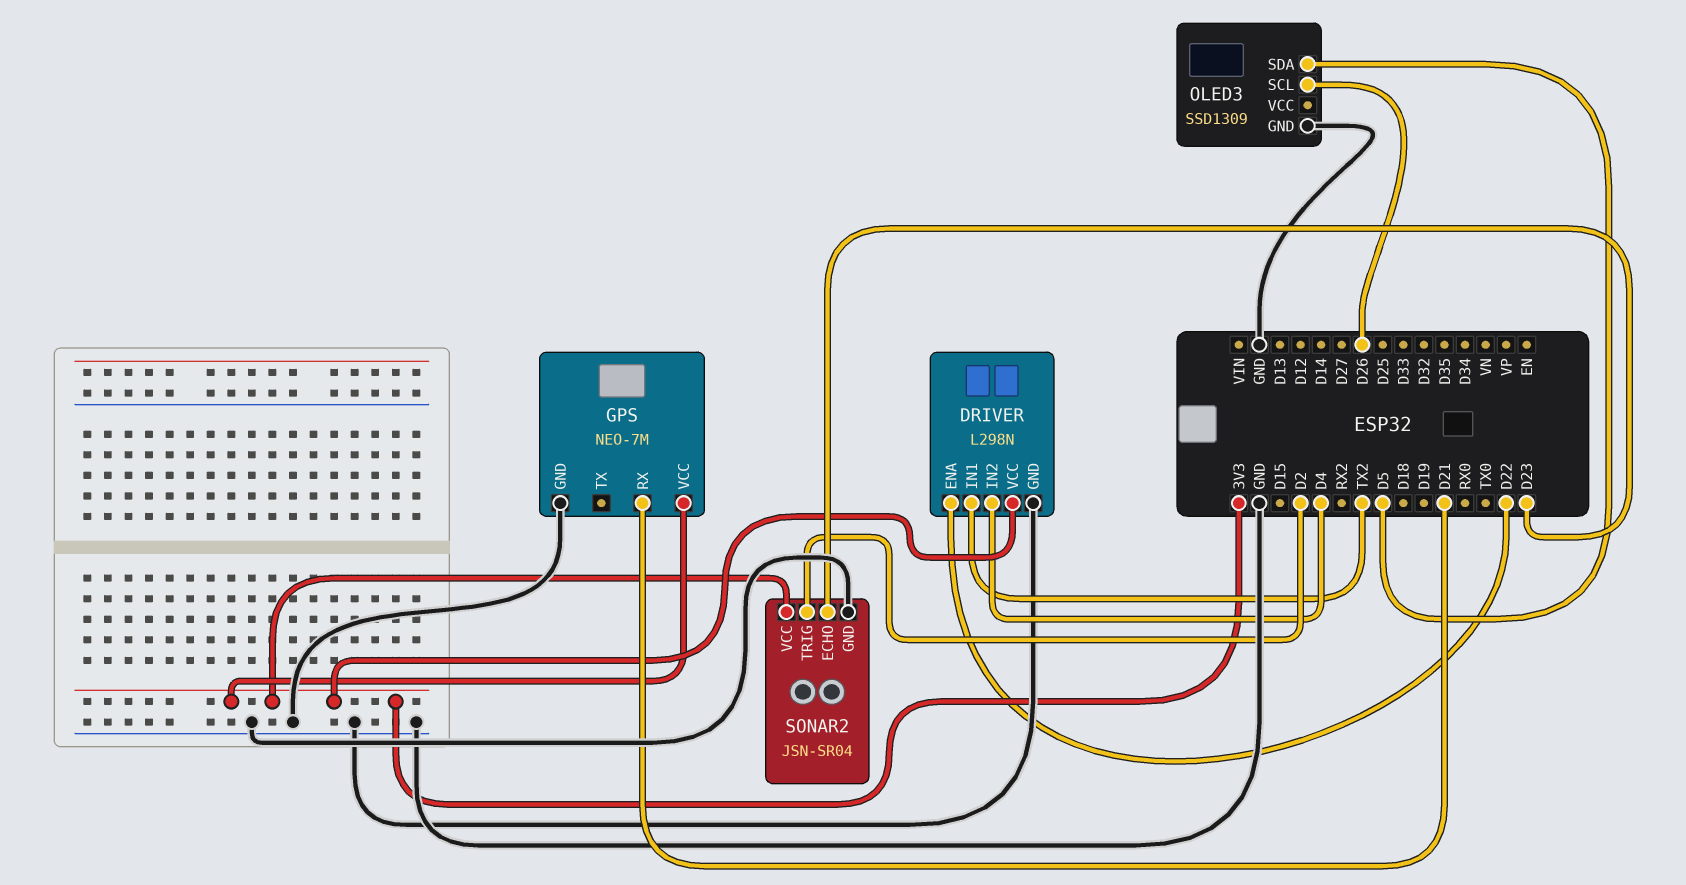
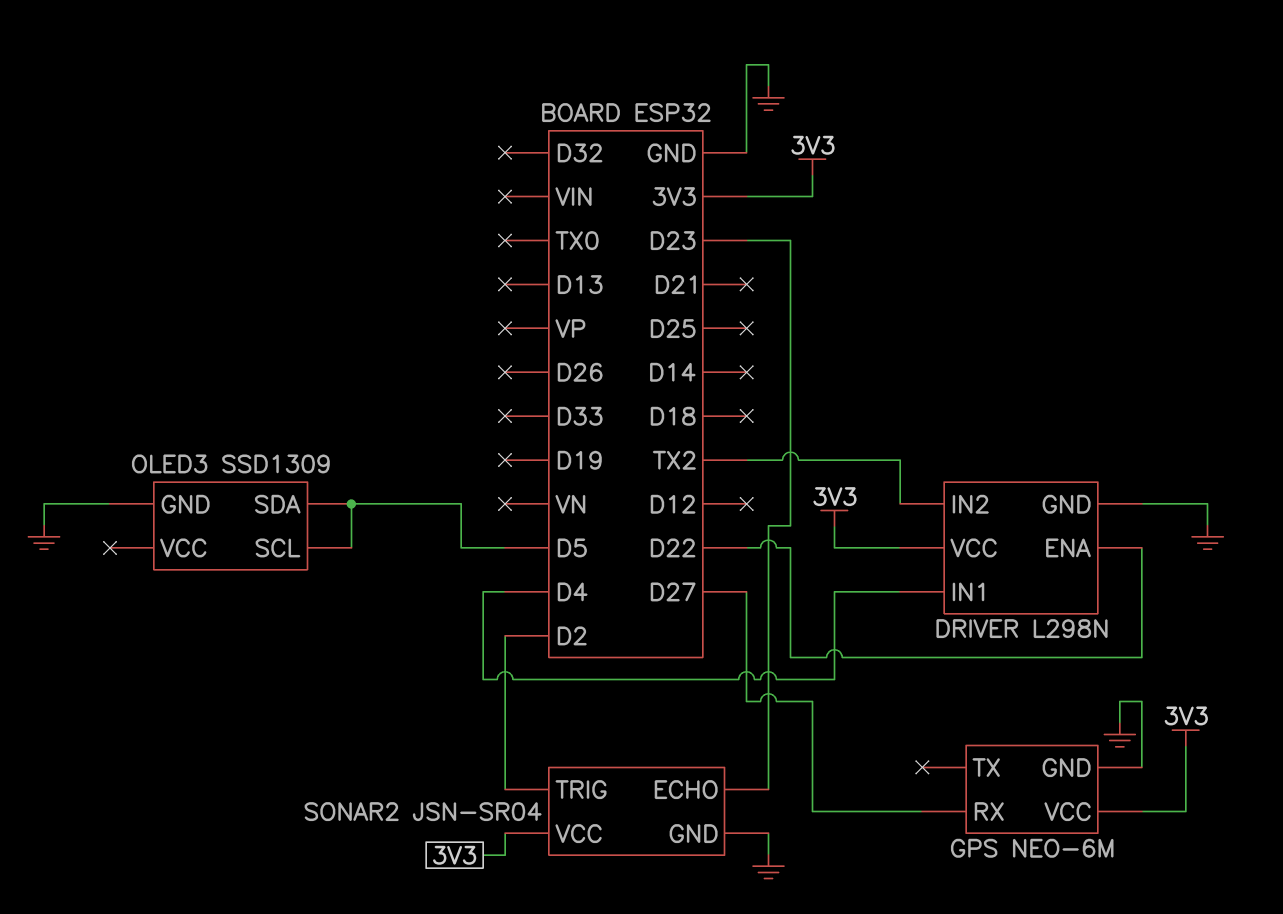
DRIVER pin IN1: TX2 -> D4
DRIVER pin IN2: D4 -> TX2
GPS: NEO-7M -> NEO-6M
GPS pin RX: D21 -> D27
OLED3 pin SCL: D26 -> D5

